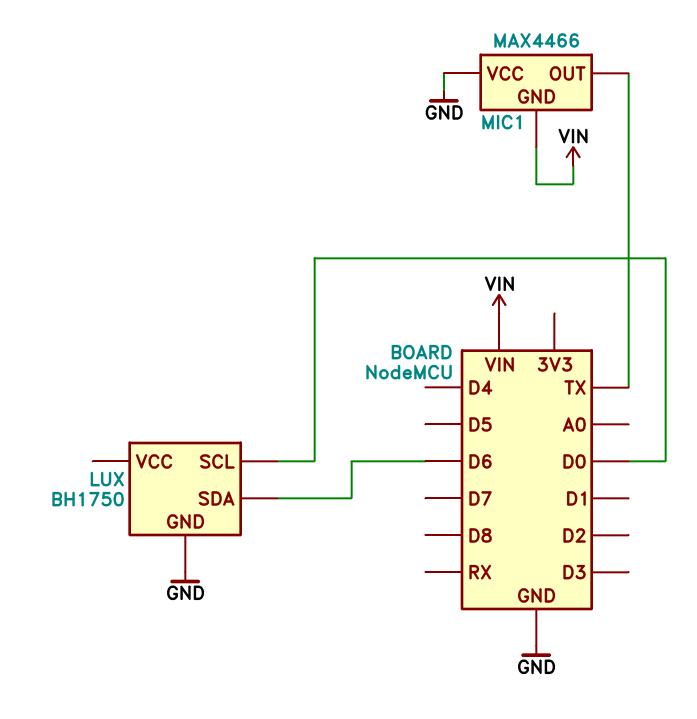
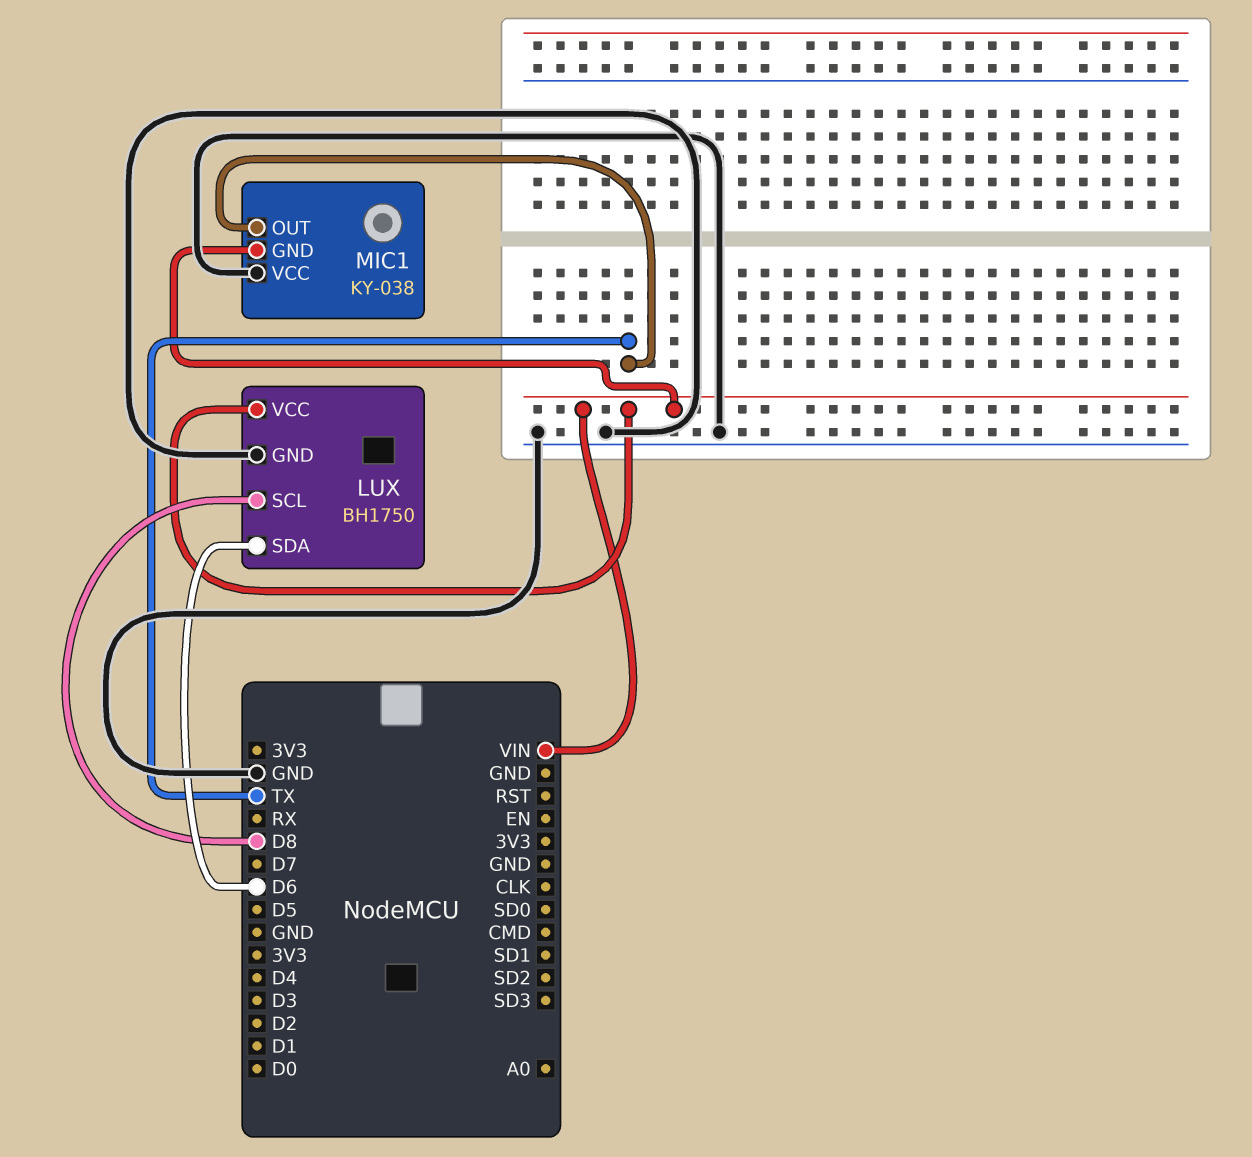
LUX pin SCL: D0 -> D8
LUX pin VCC: none -> VIN
MIC1: MAX4466 -> KY-038

